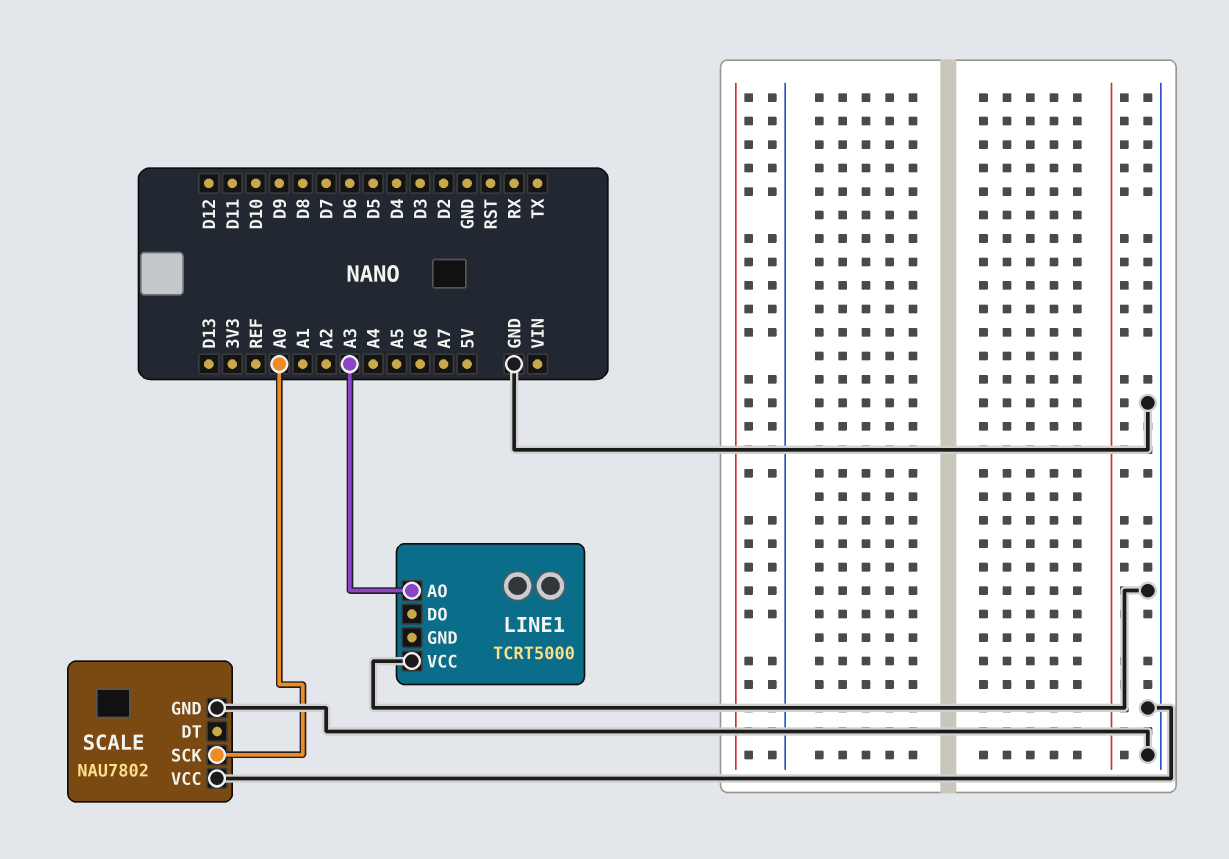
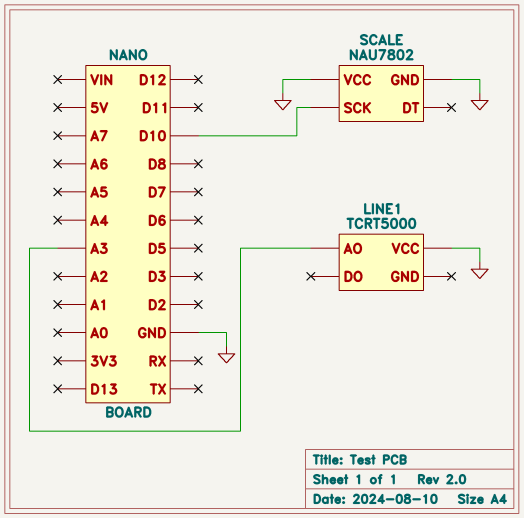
SCALE pin SCK: A0 -> D10

